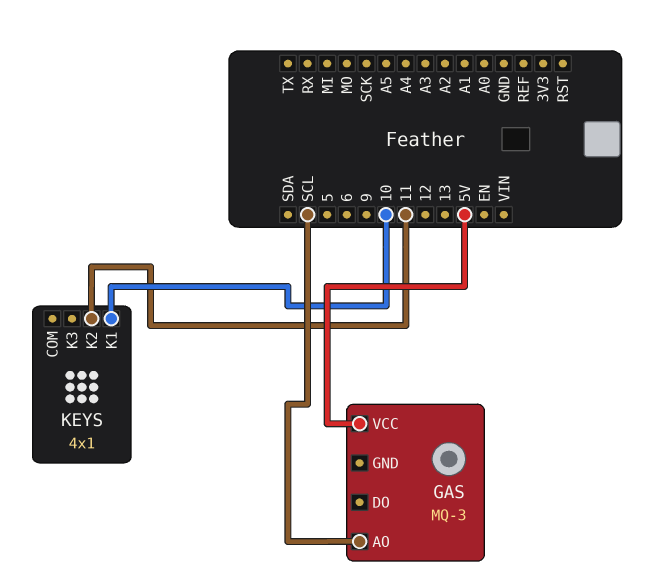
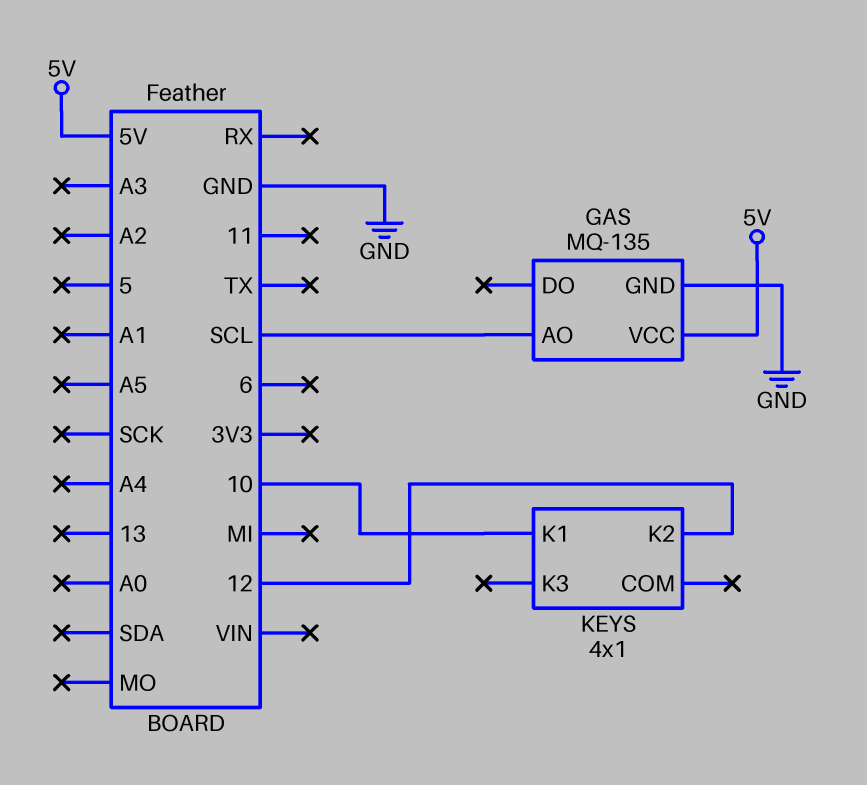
GAS: MQ-3 -> MQ-135
GAS pin GND: none -> GND
KEYS pin K2: 11 -> 12

